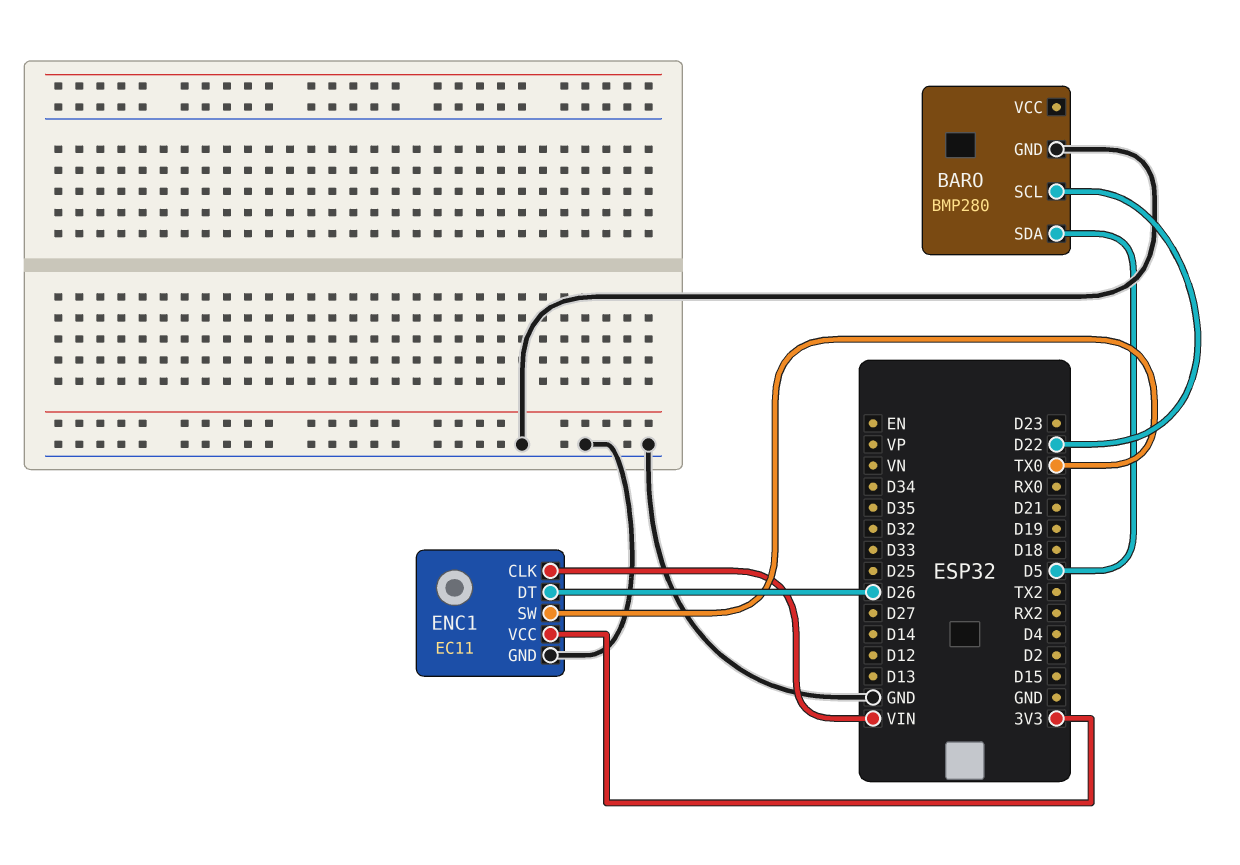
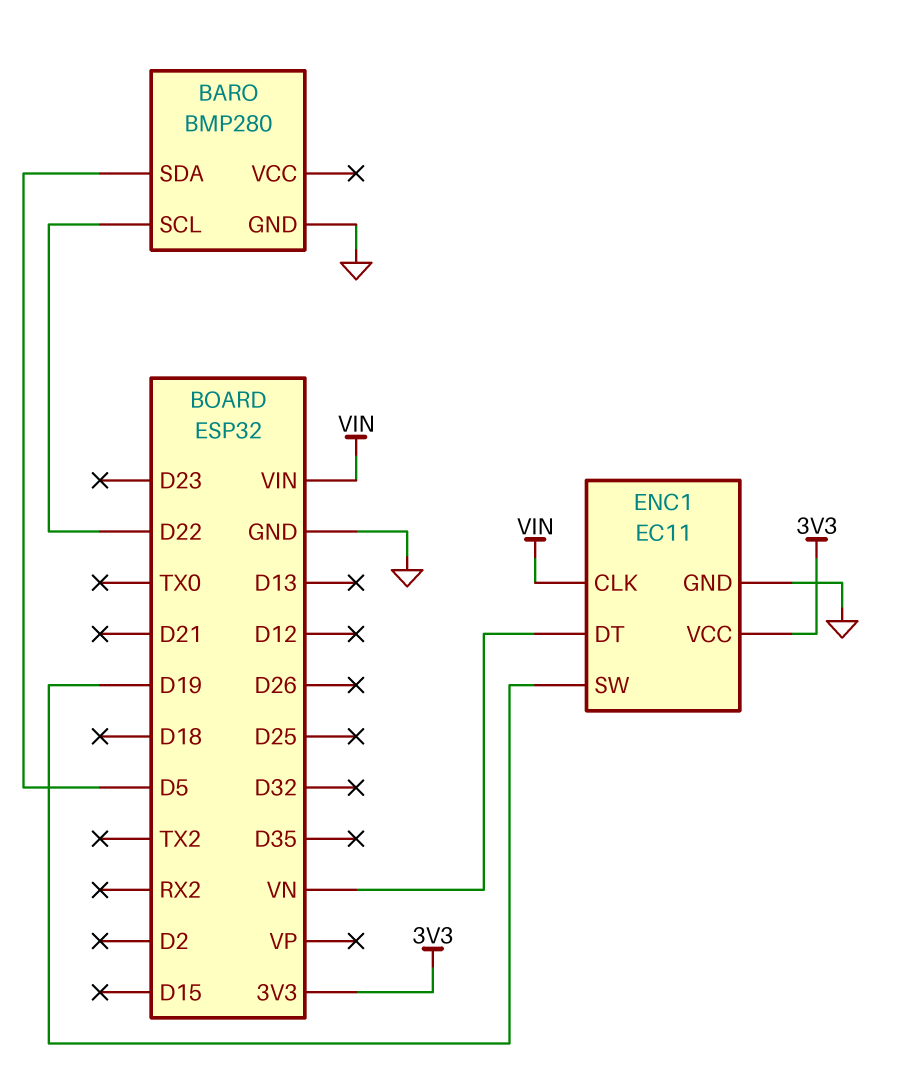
ENC1 pin DT: D26 -> VN
ENC1 pin SW: TX0 -> D19

